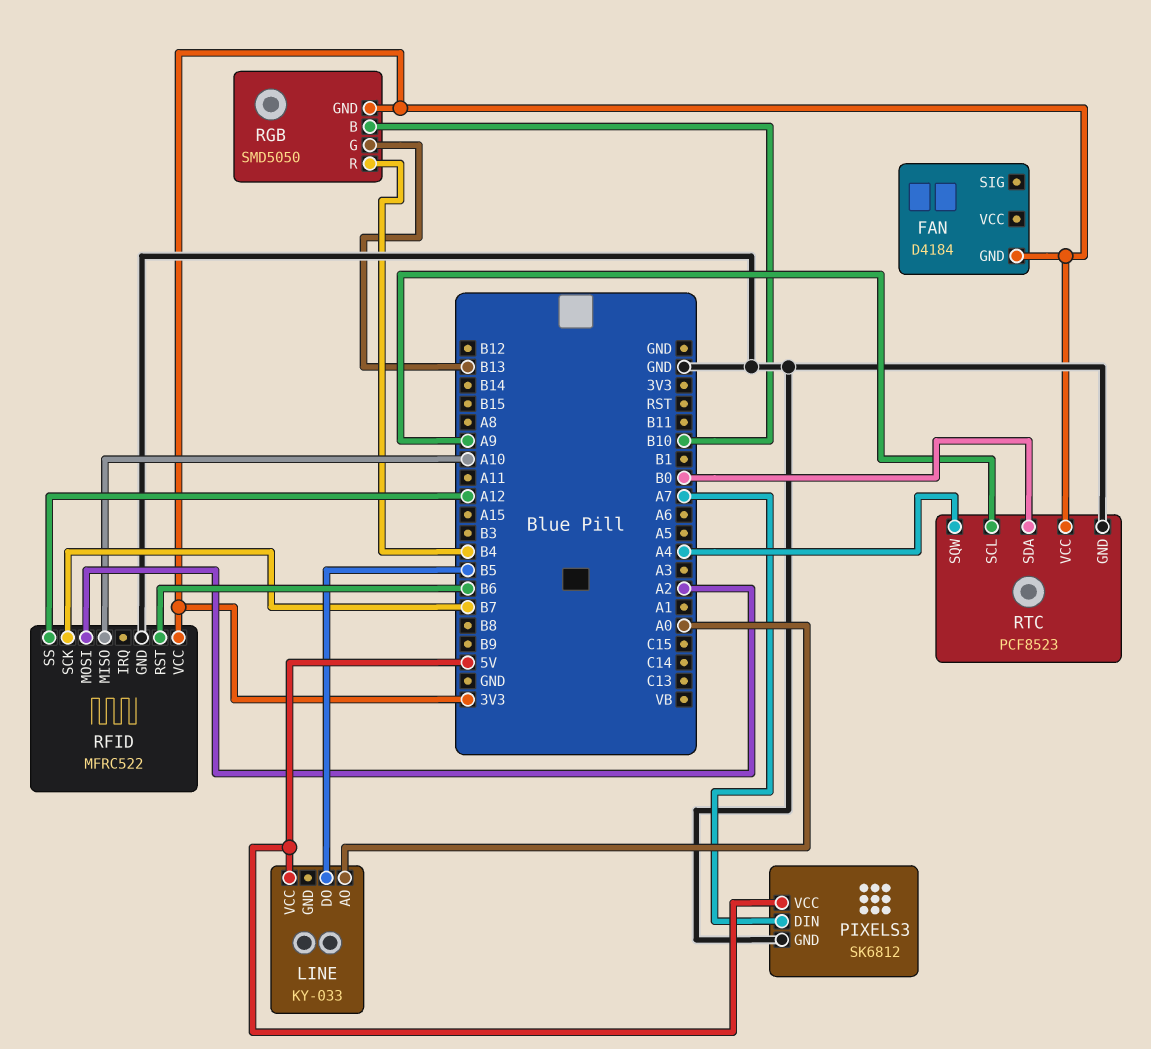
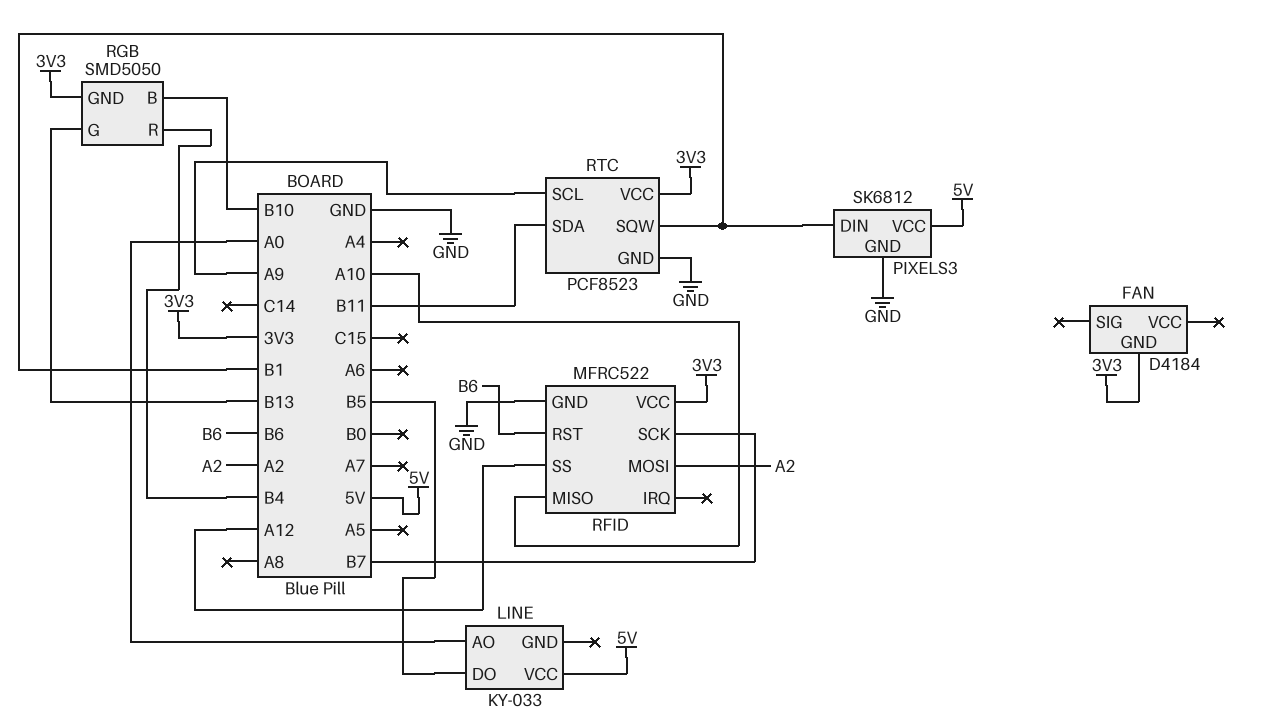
PIXELS3 pin DIN: A7 -> B1
RTC pin SDA: B0 -> B11
RTC pin SQW: A4 -> B1

